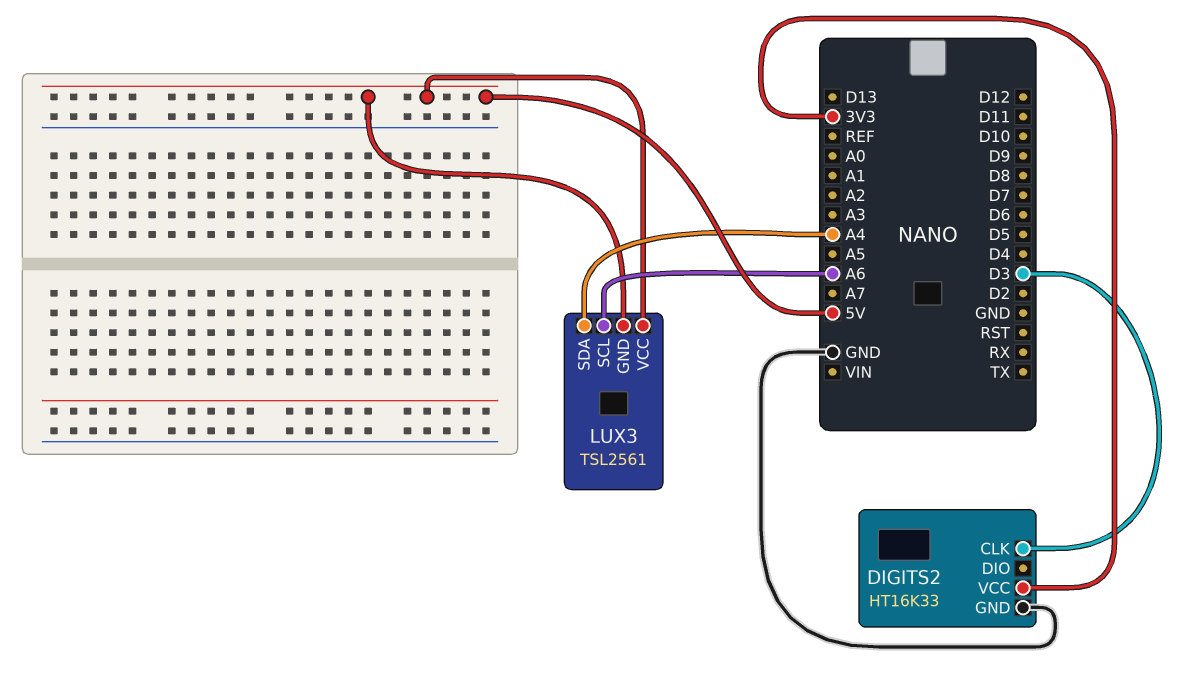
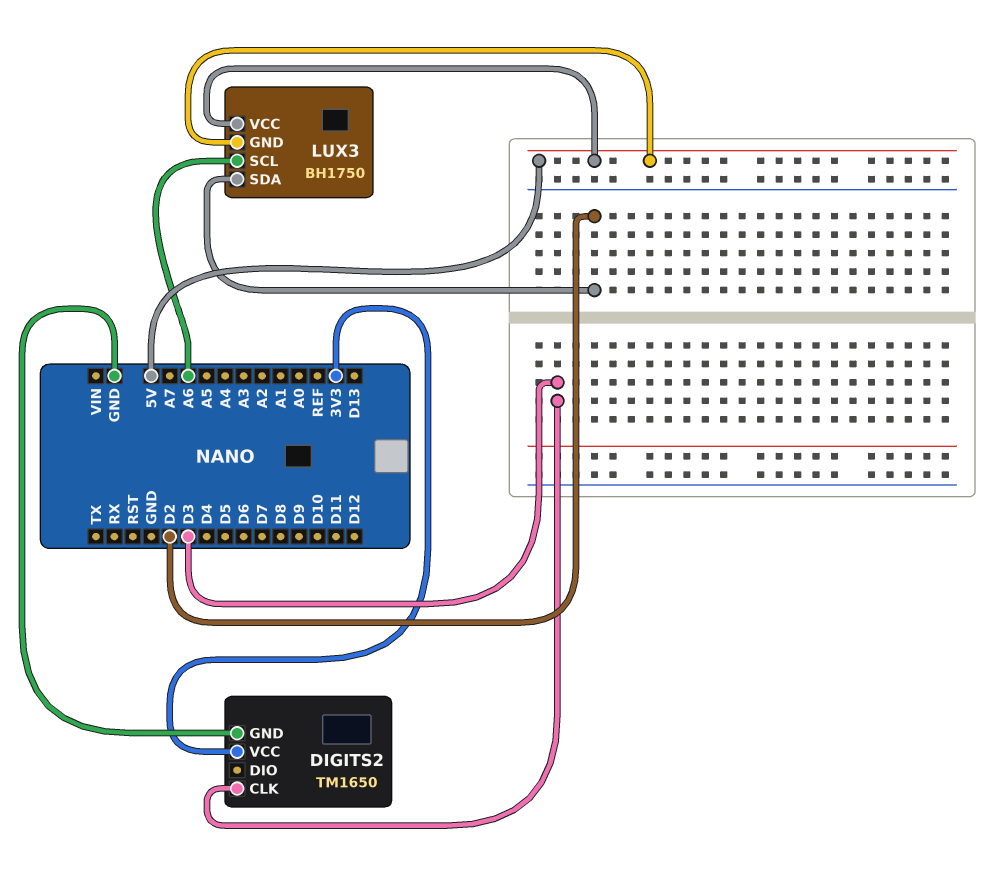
DIGITS2: HT16K33 -> TM1650
LUX3: TSL2561 -> BH1750
LUX3 pin SDA: A4 -> D2

